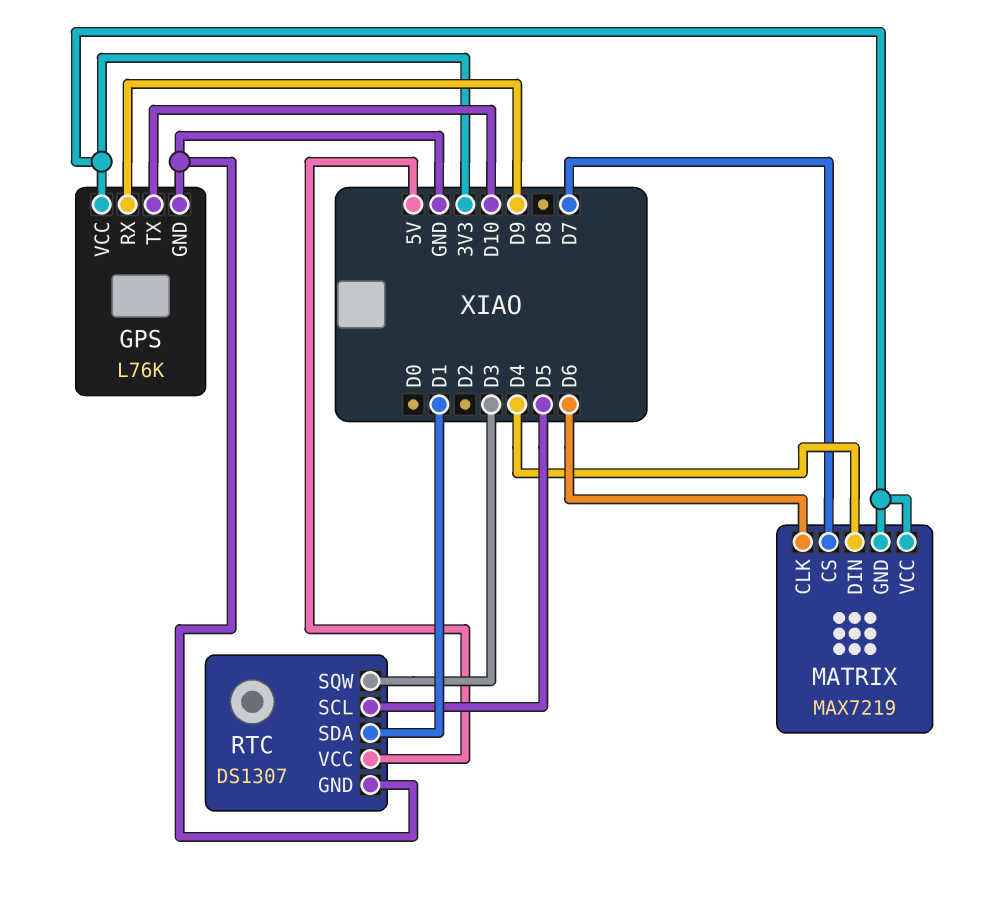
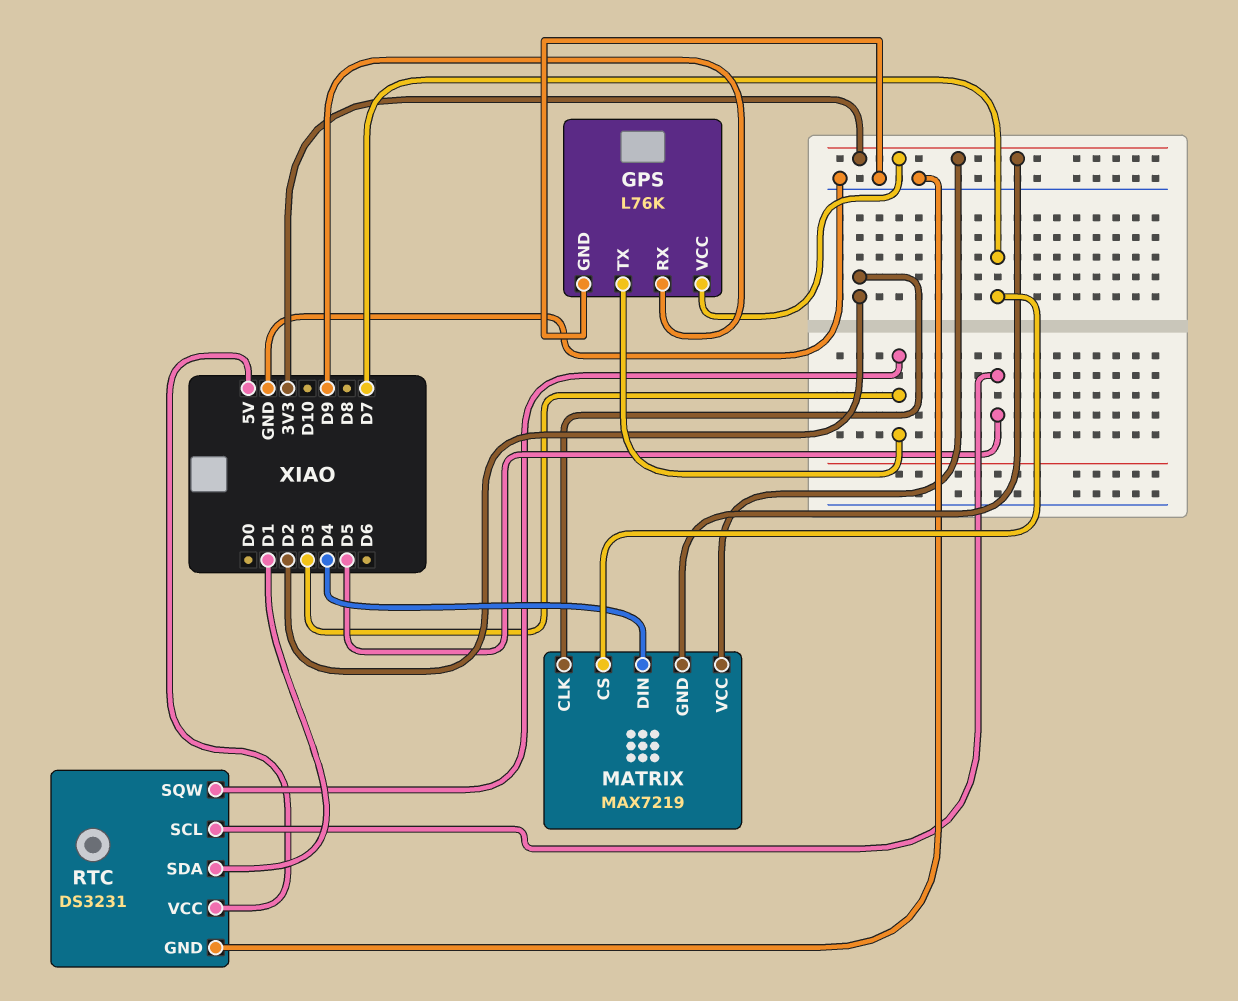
GPS pin TX: D10 -> D3
MATRIX pin CLK: D6 -> D2
RTC: DS1307 -> DS3231

